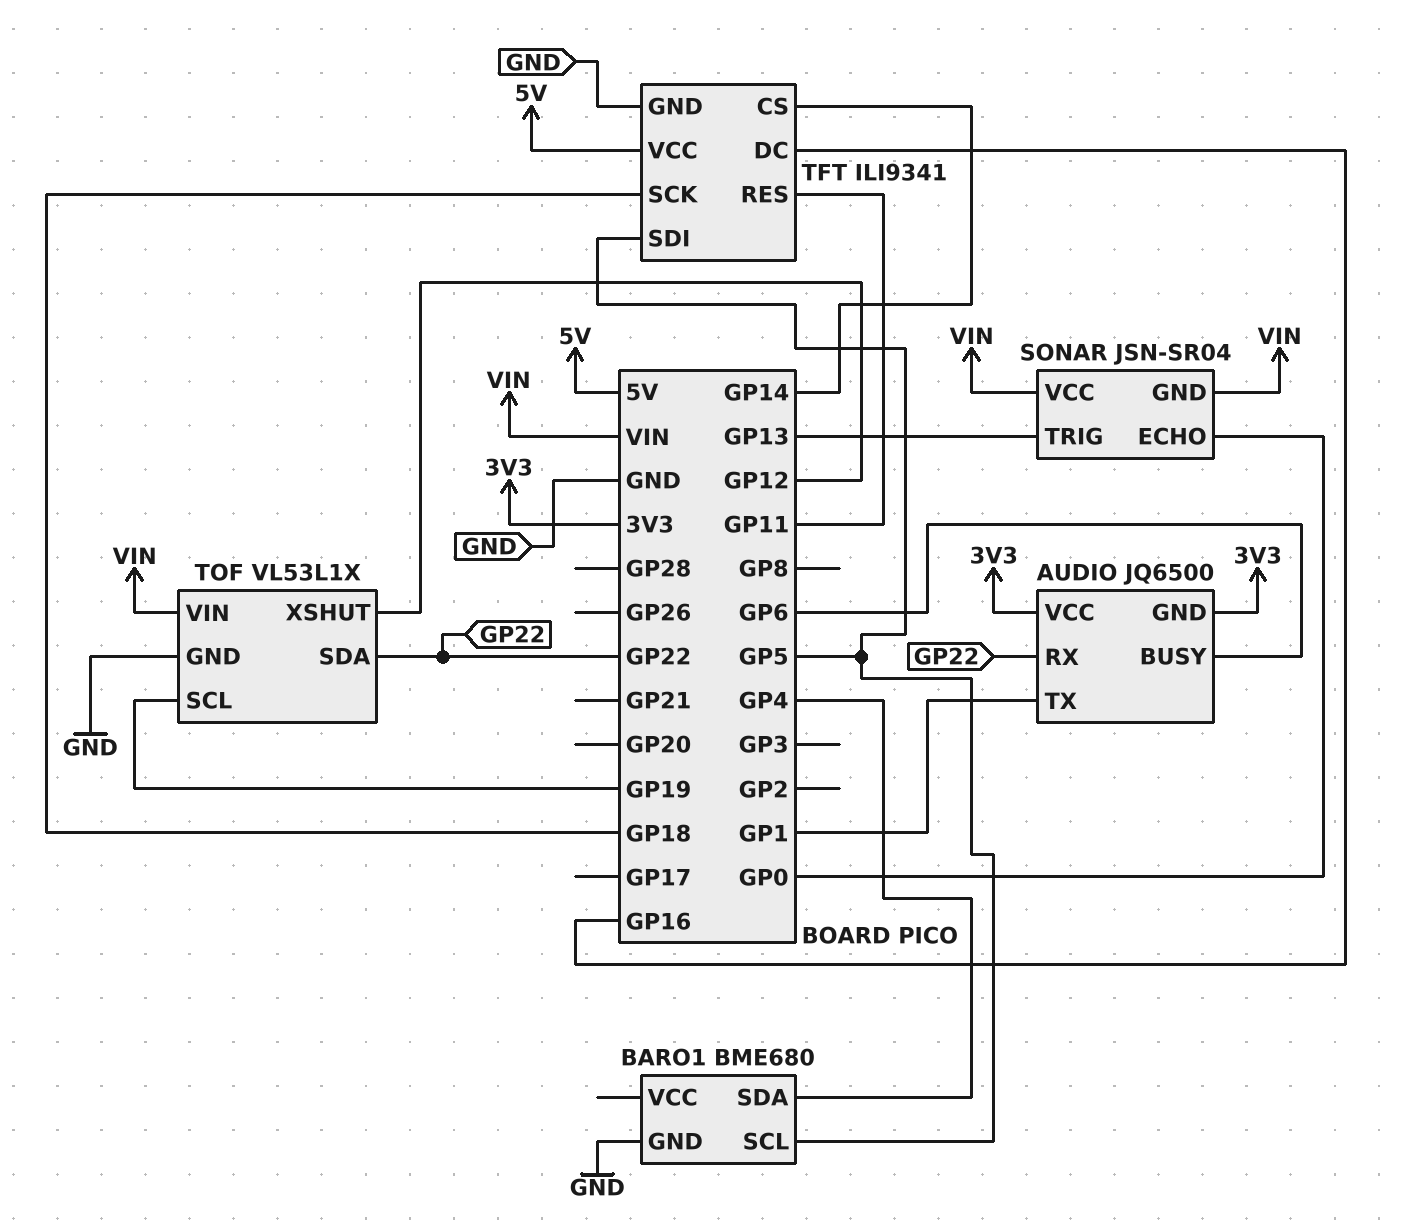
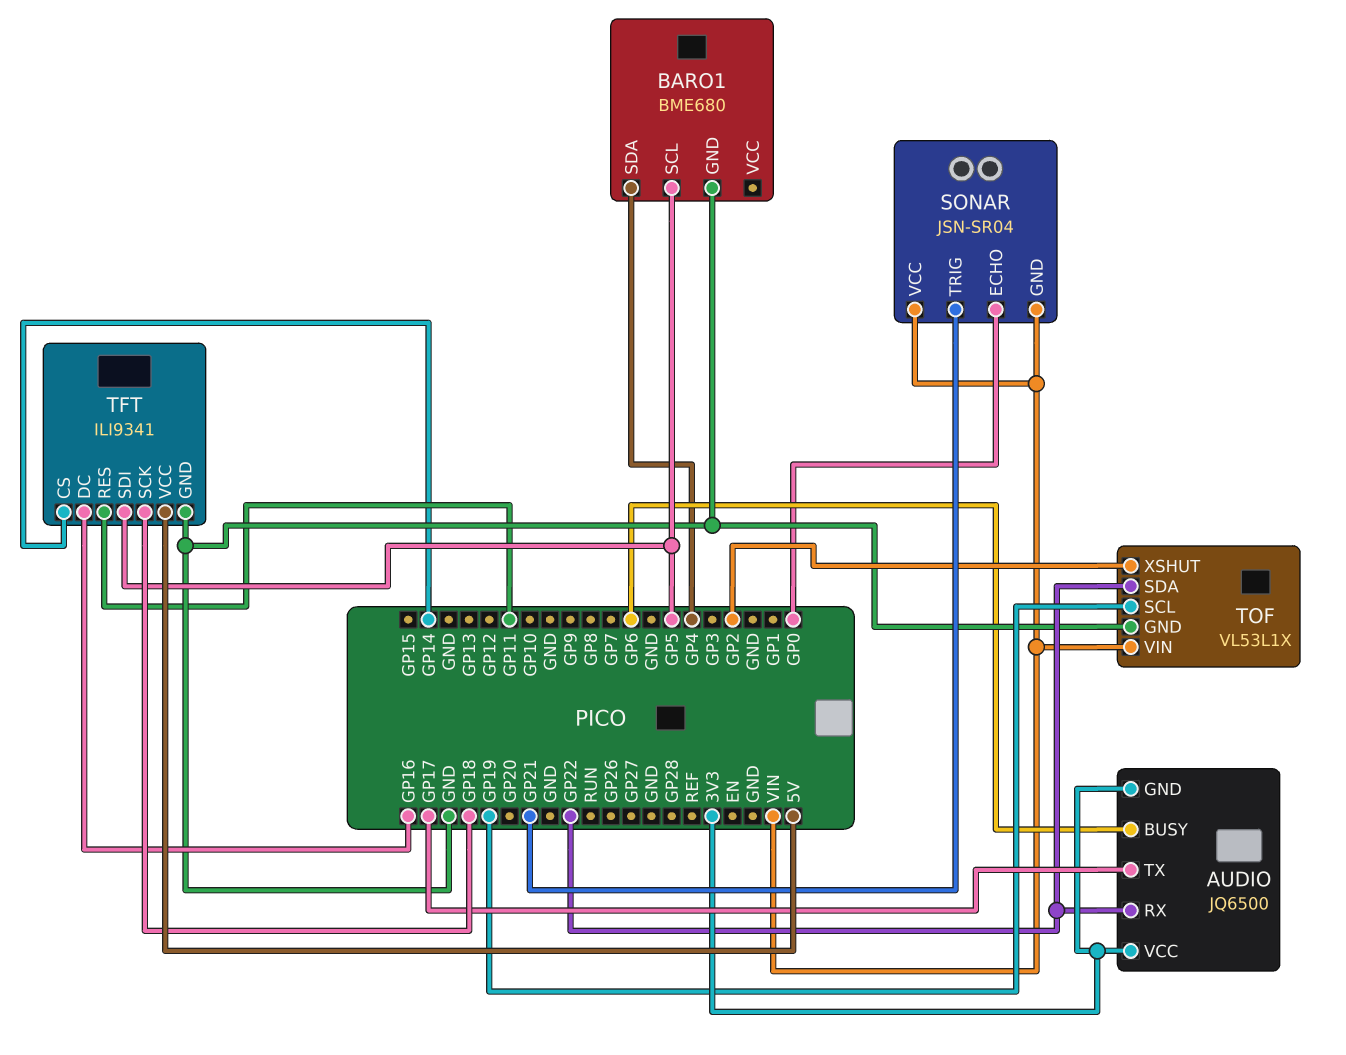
AUDIO pin TX: GP1 -> GP17
SONAR pin TRIG: GP13 -> GP21
TOF pin XSHUT: GP12 -> GP2

